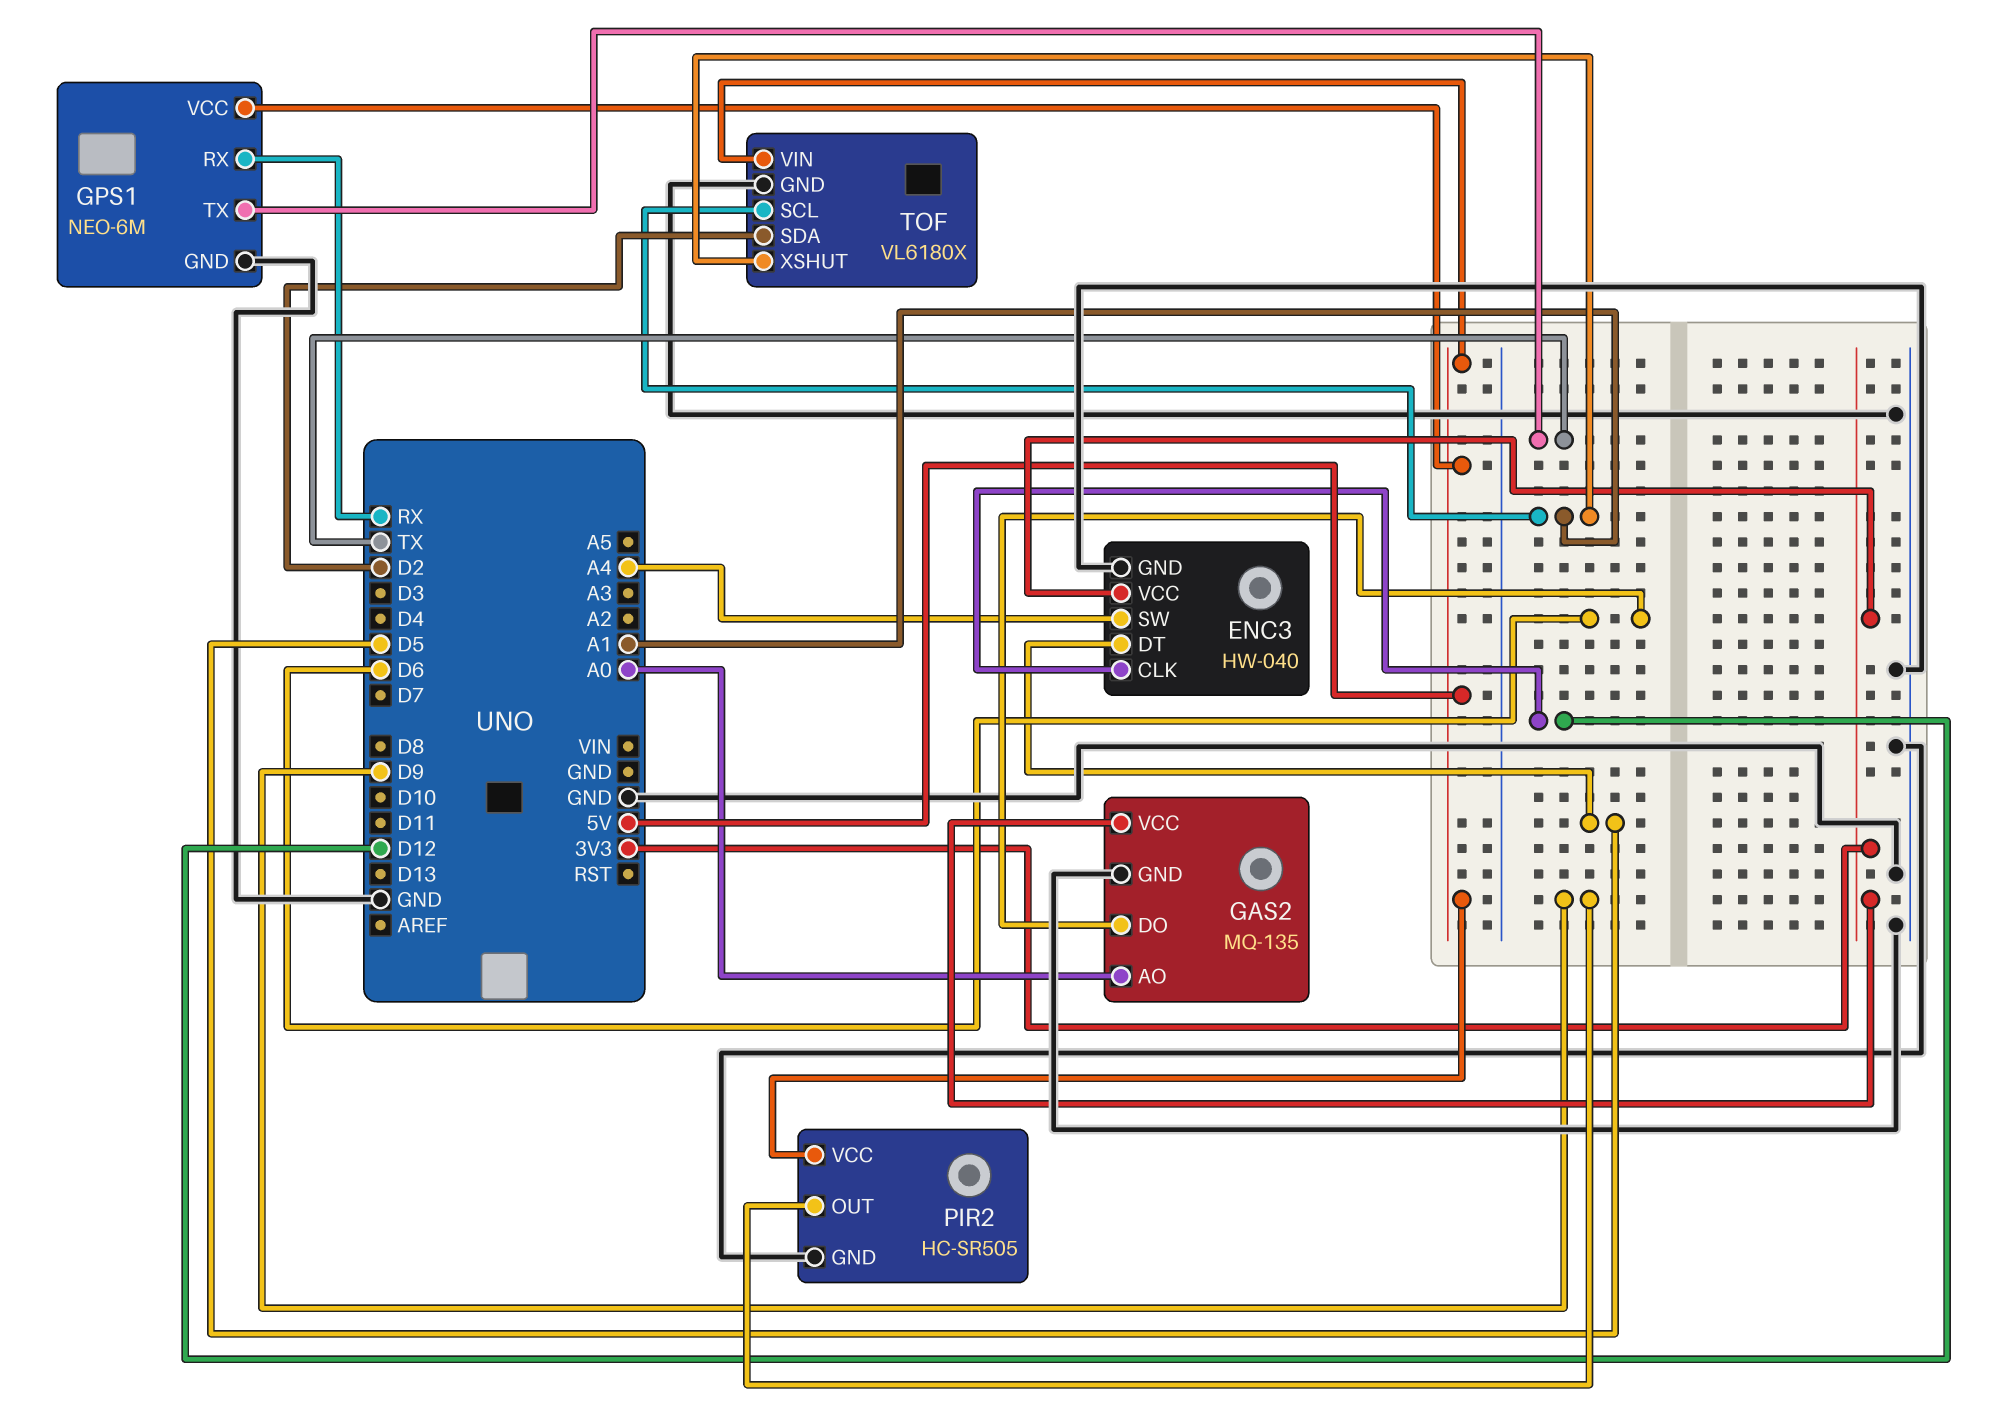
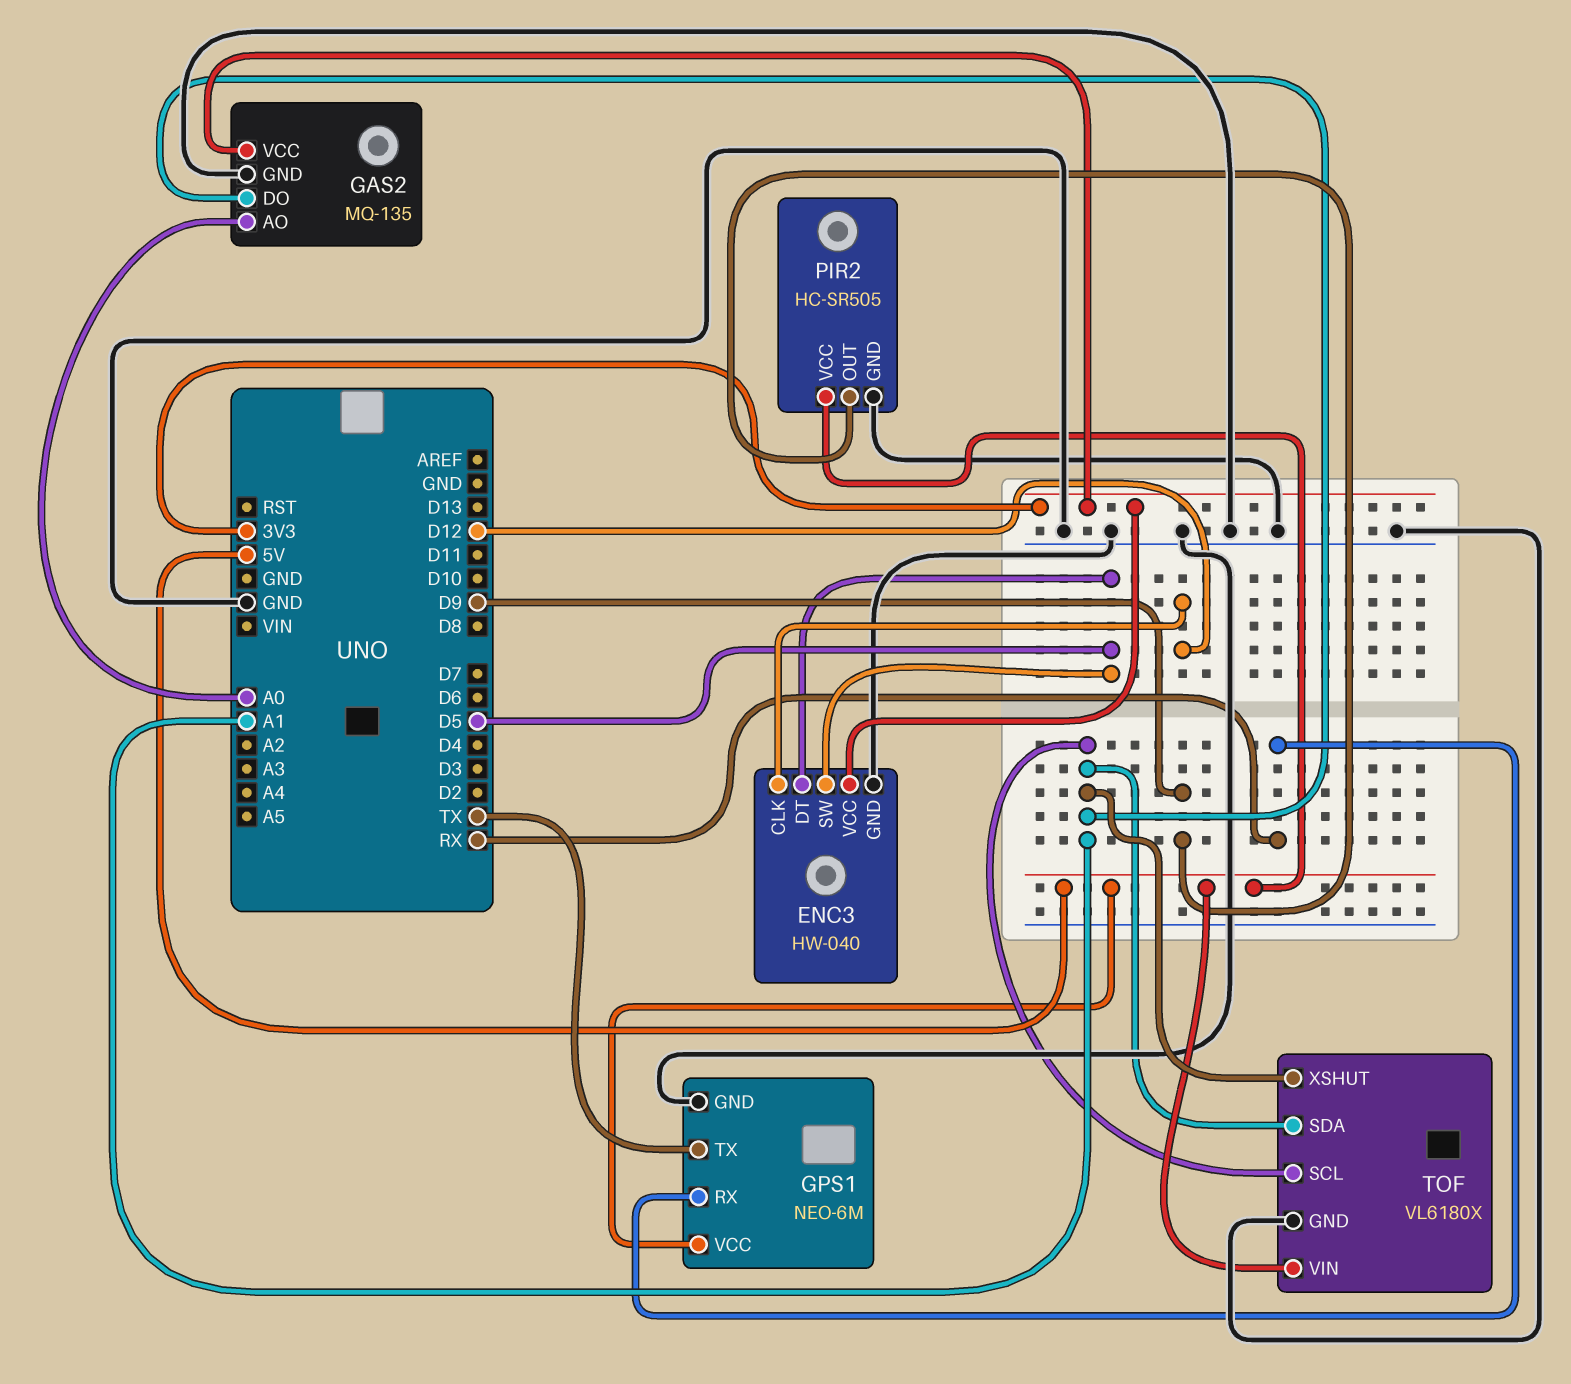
ENC3 pin SW: A4 -> D5
GAS2 pin DO: D6 -> A1
TOF pin SDA: D2 -> A1

